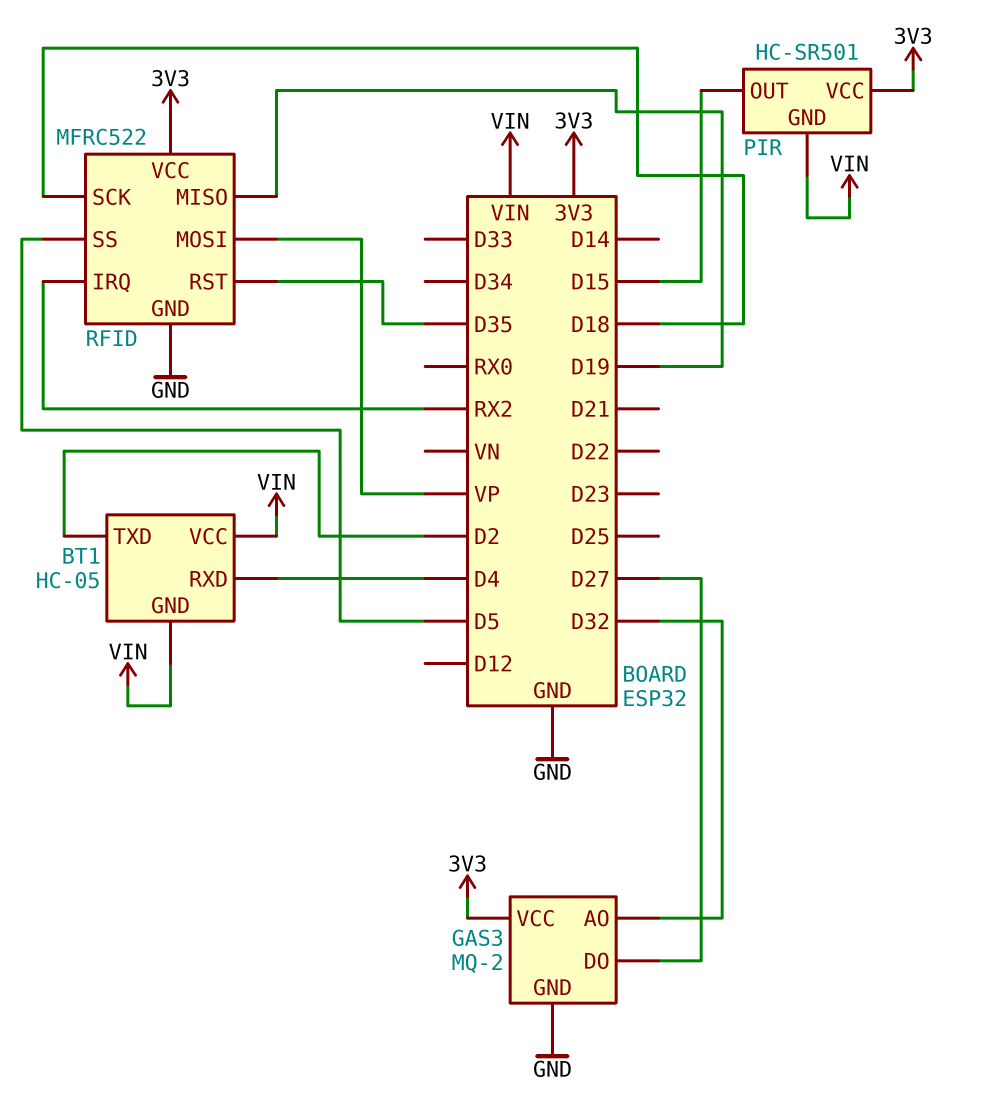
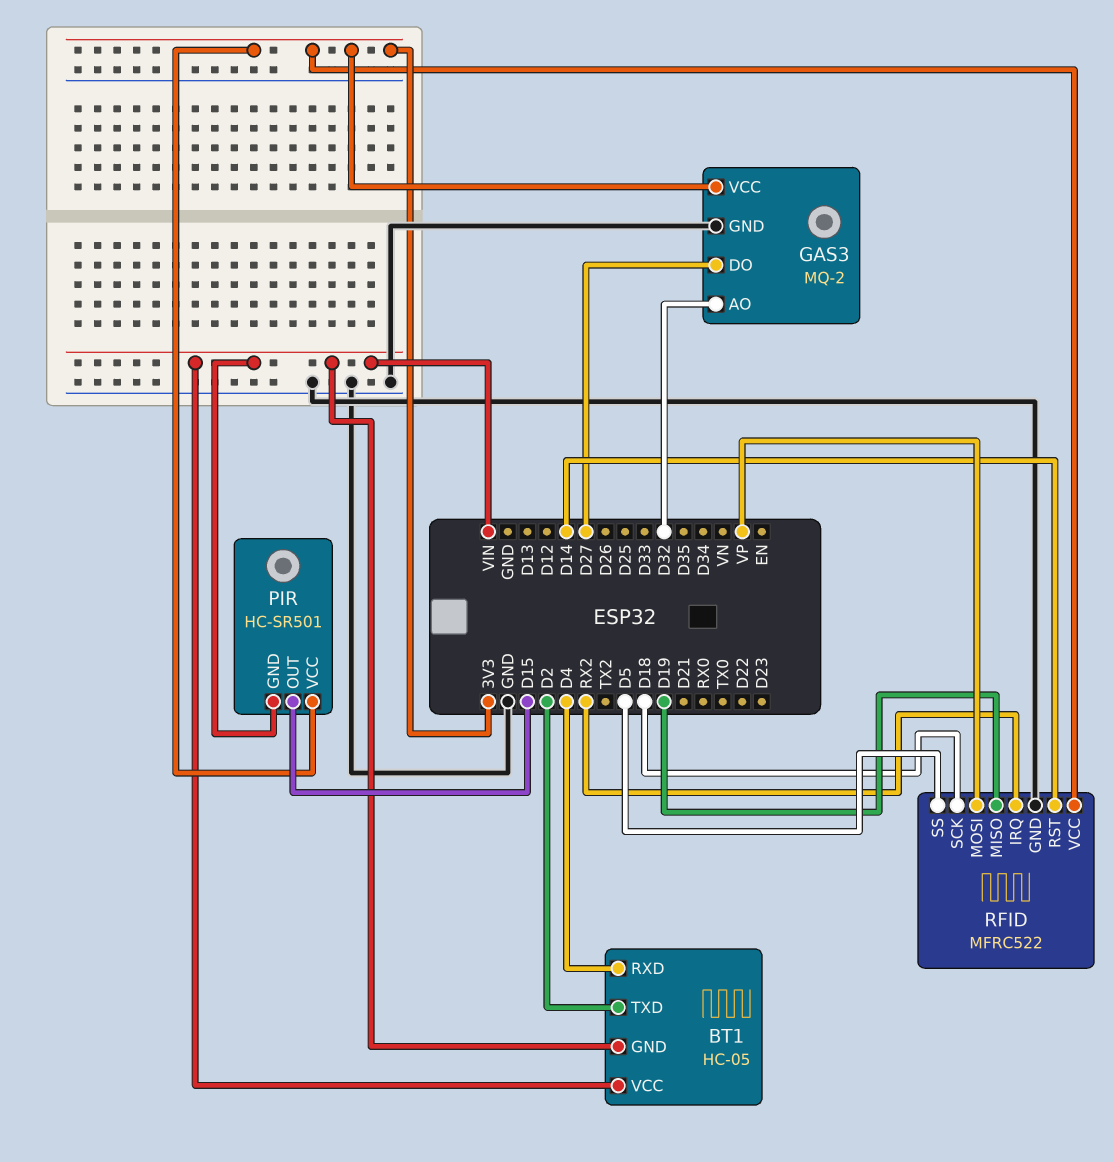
RFID pin RST: D35 -> D14

